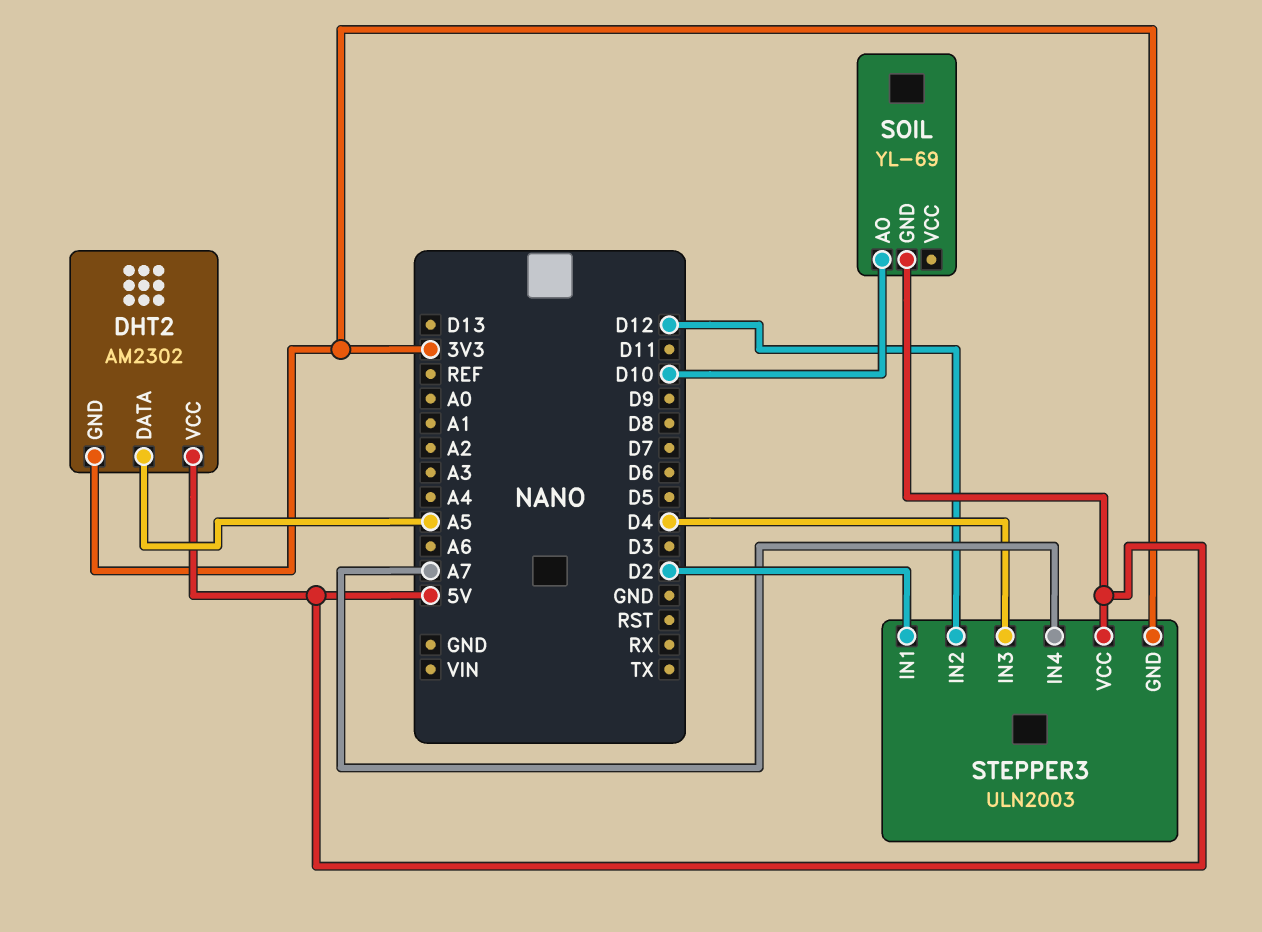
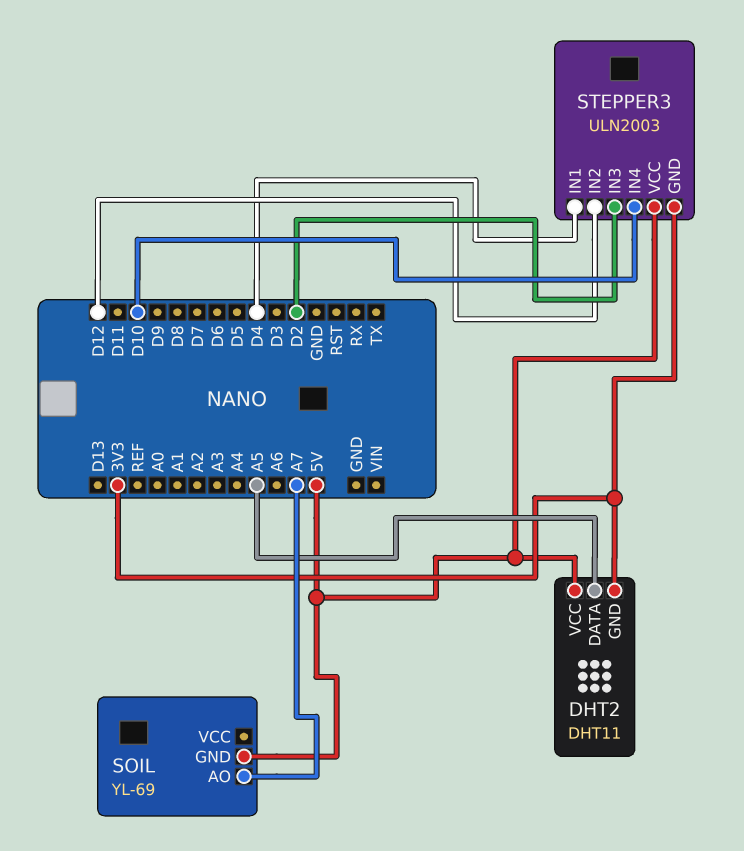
DHT2: AM2302 -> DHT11
SOIL pin AO: D10 -> A7
STEPPER3 pin IN1: D2 -> D4
STEPPER3 pin IN3: D4 -> D2
STEPPER3 pin IN4: A7 -> D10

